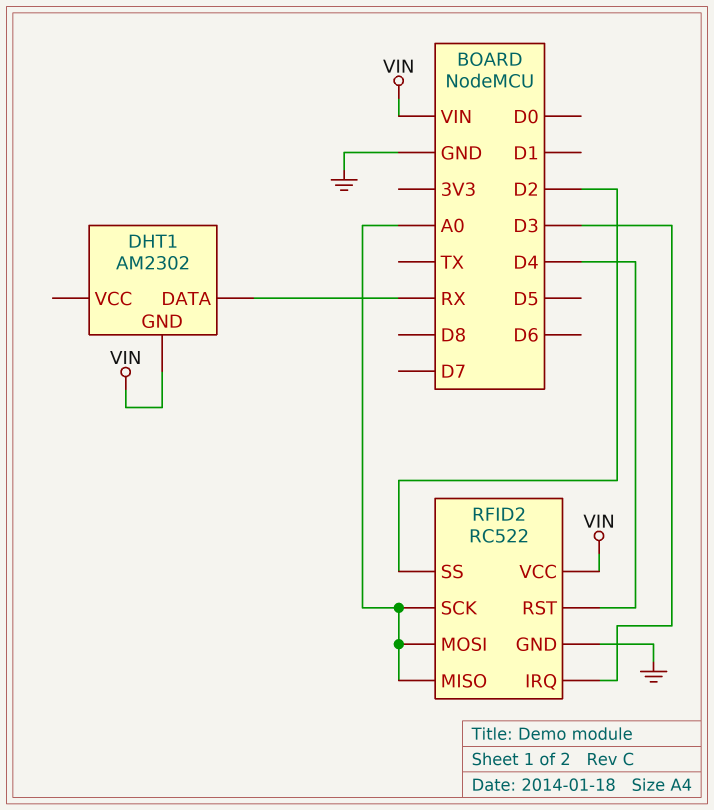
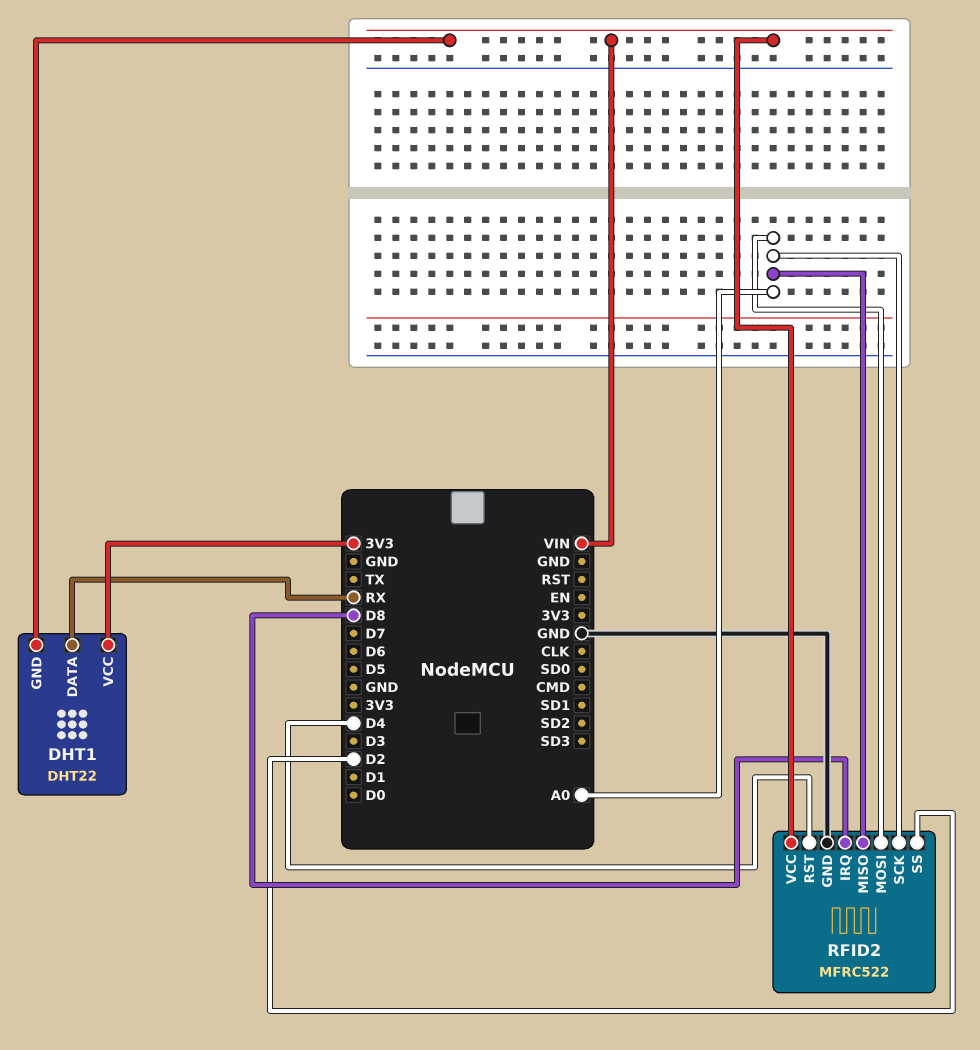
DHT1: AM2302 -> DHT22
DHT1 pin VCC: none -> 3V3
RFID2: RC522 -> MFRC522
RFID2 pin IRQ: D3 -> D8

